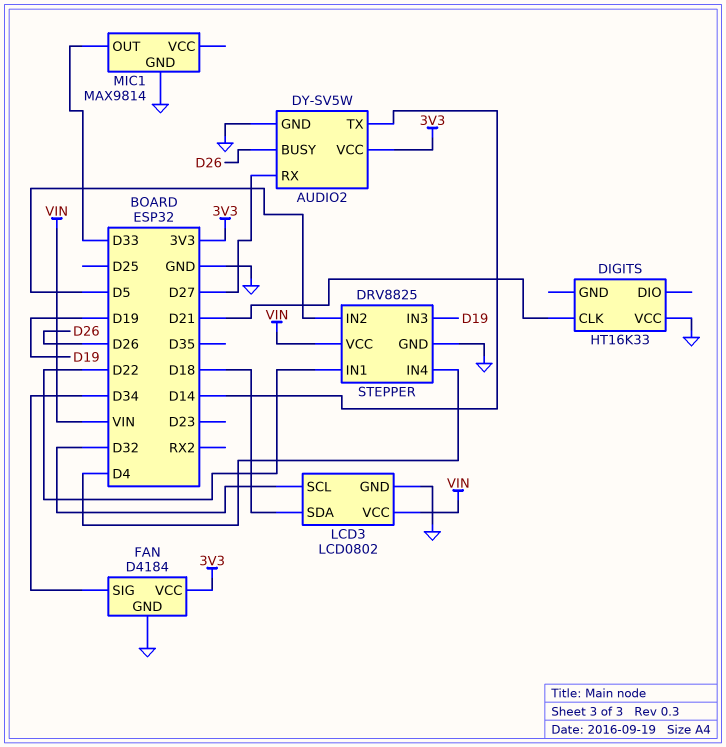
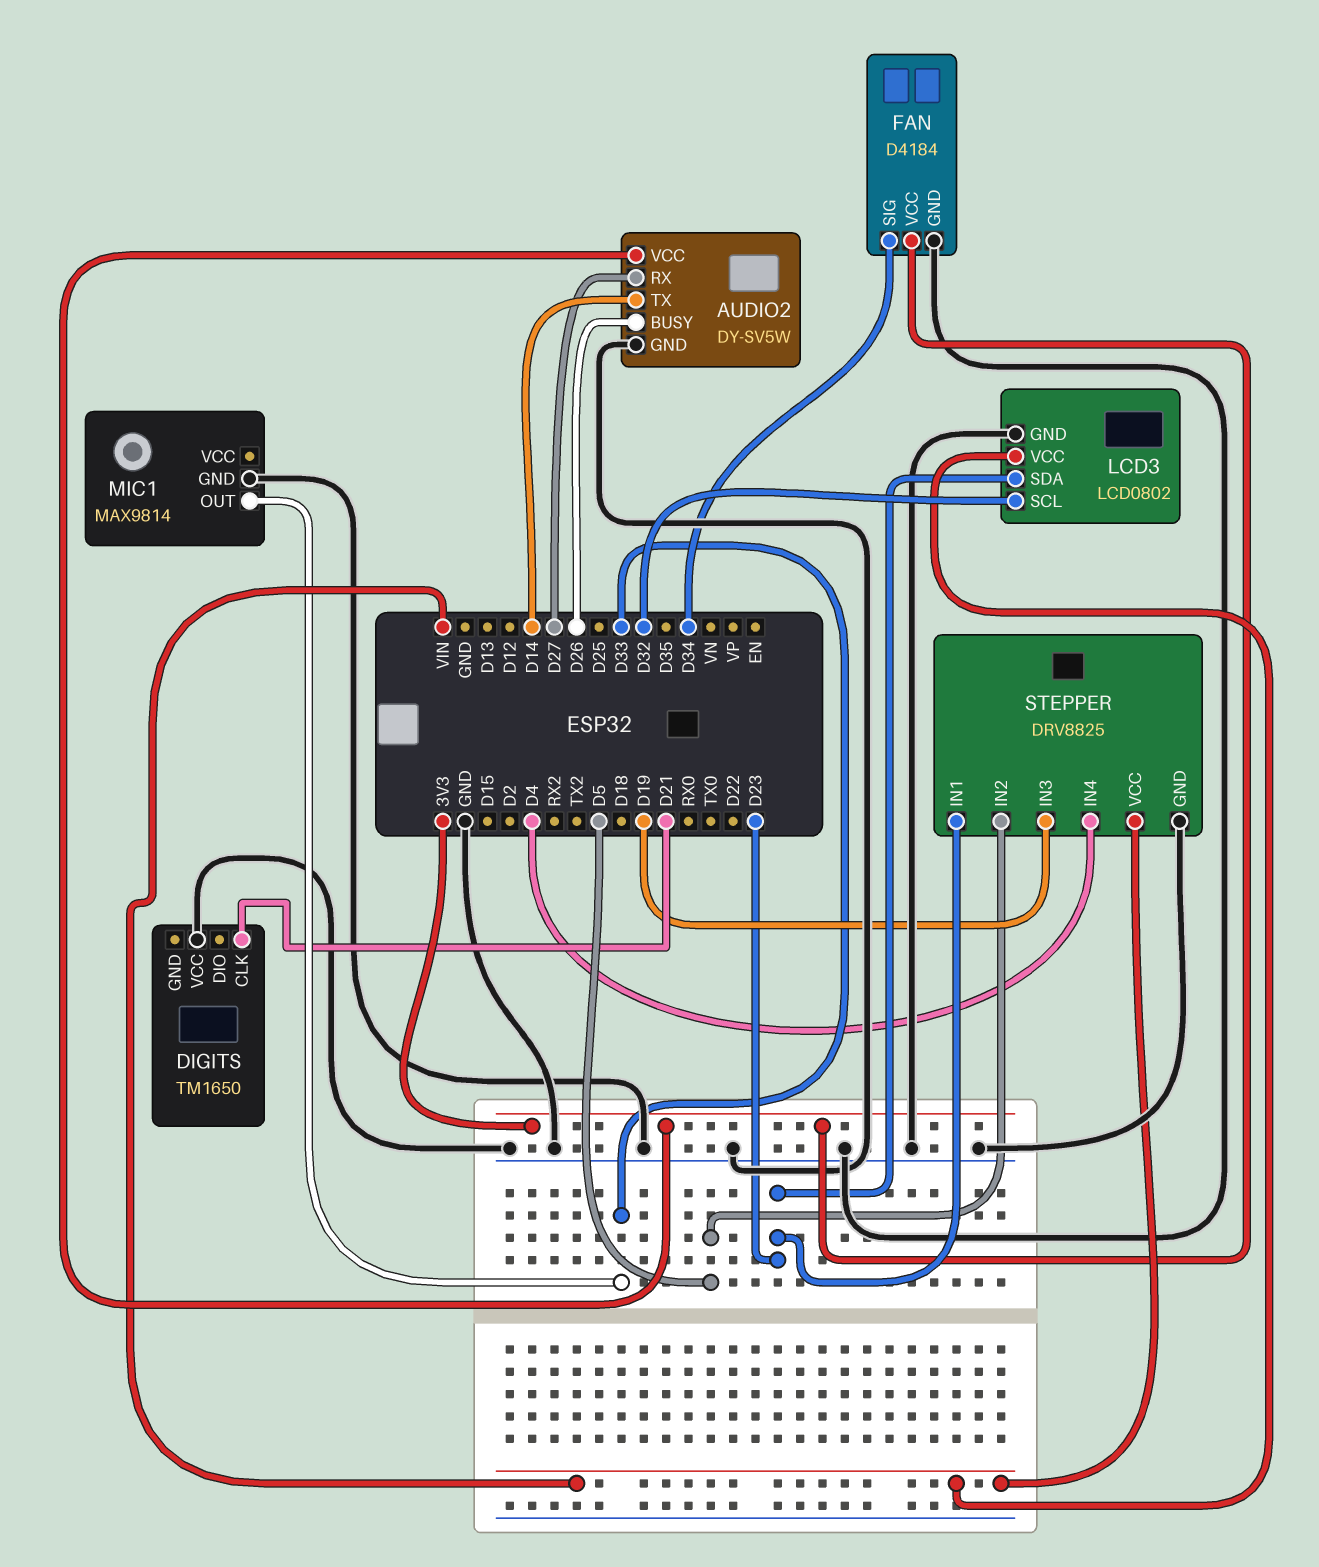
DIGITS: HT16K33 -> TM1650
LCD3 pin SDA: D18 -> D23
STEPPER pin IN1: D22 -> D23

